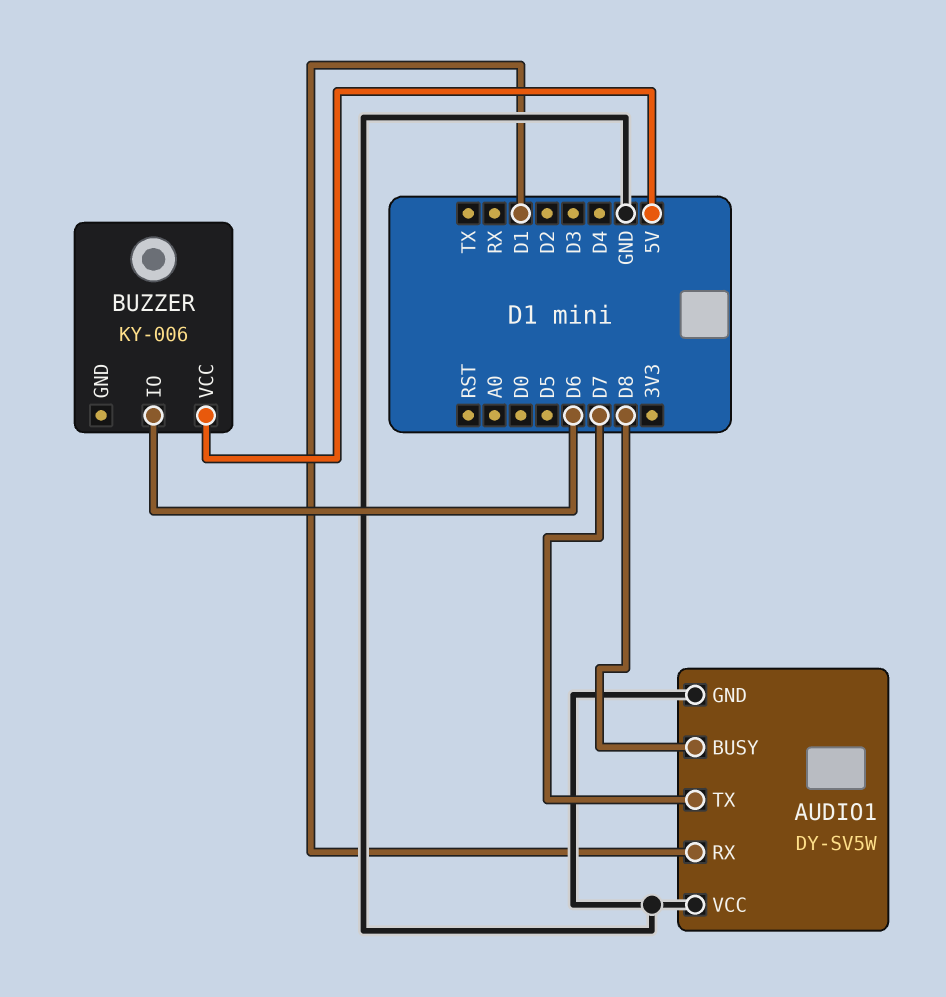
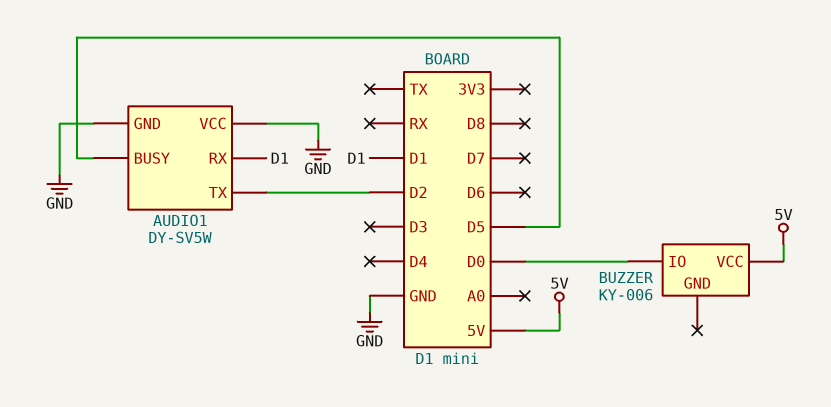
AUDIO1 pin BUSY: D8 -> D5
AUDIO1 pin TX: D7 -> D2
BUZZER pin IO: D6 -> D0

